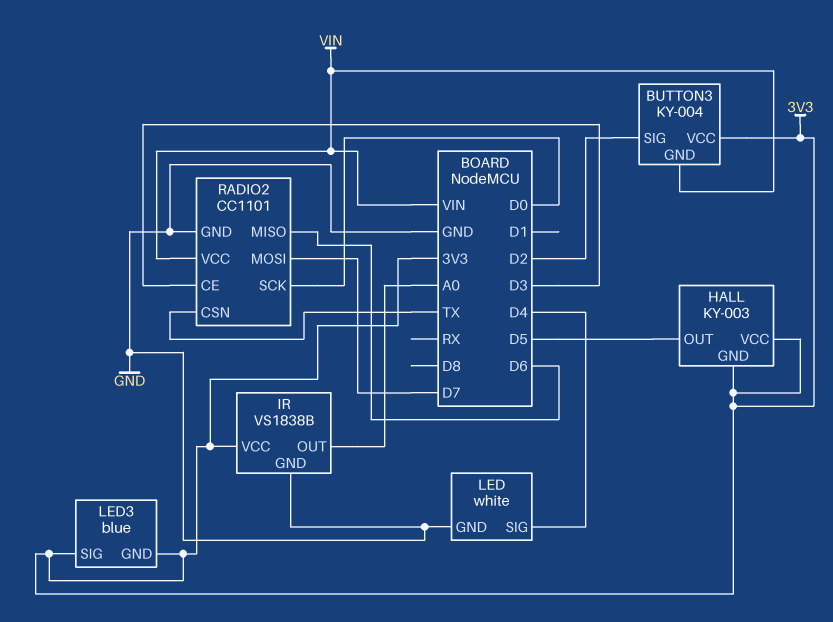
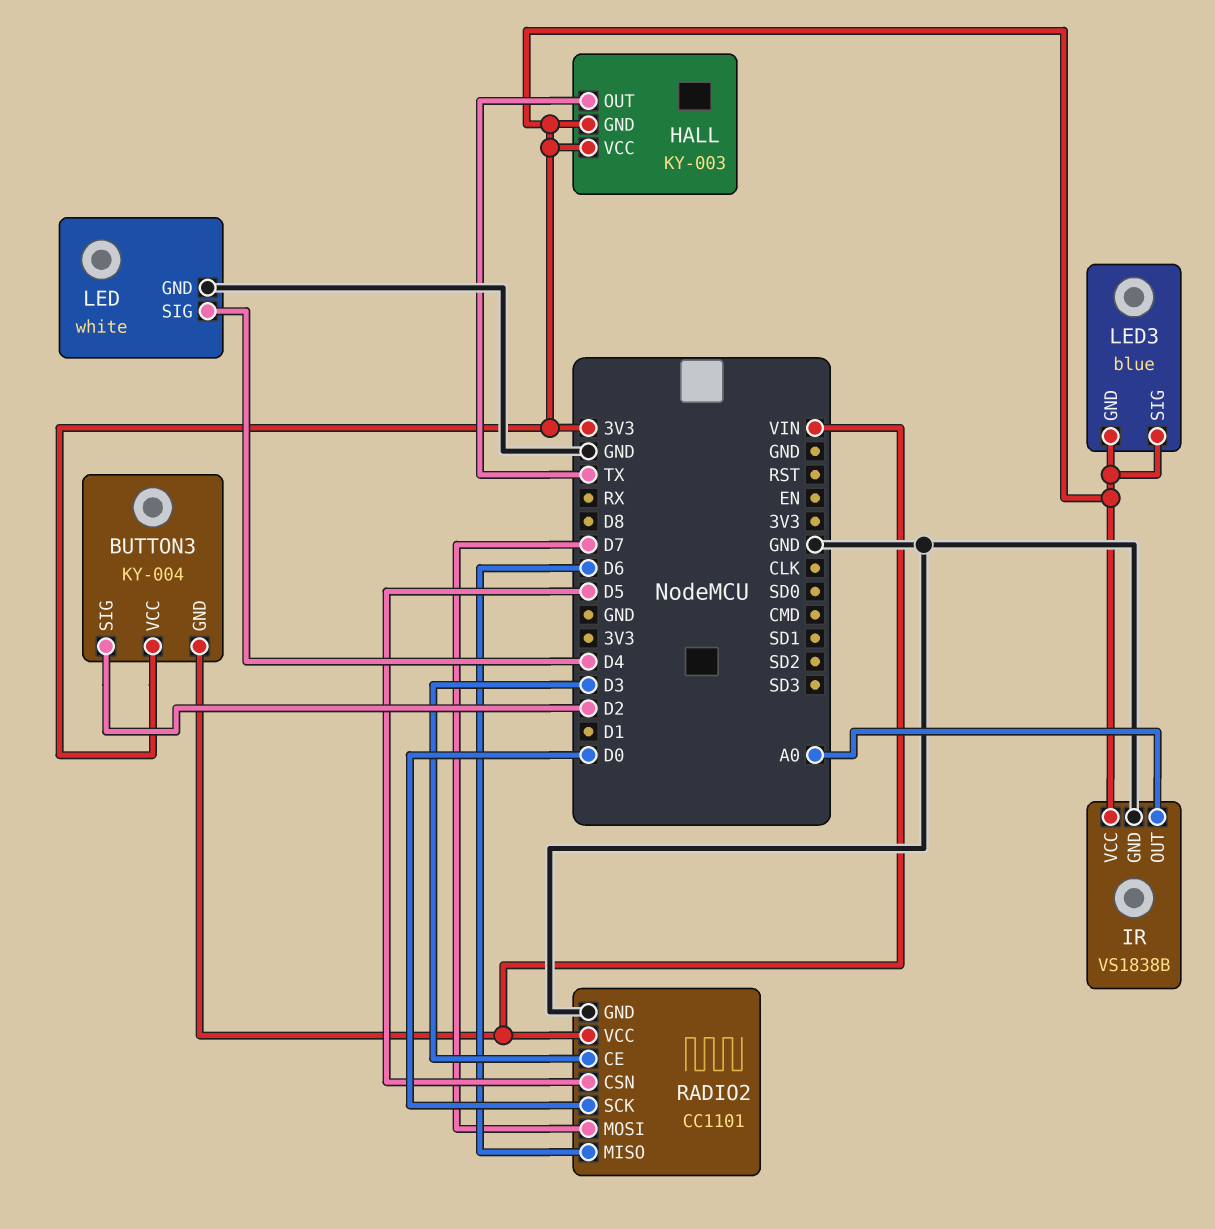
HALL pin OUT: D5 -> TX
RADIO2 pin CSN: TX -> D5

